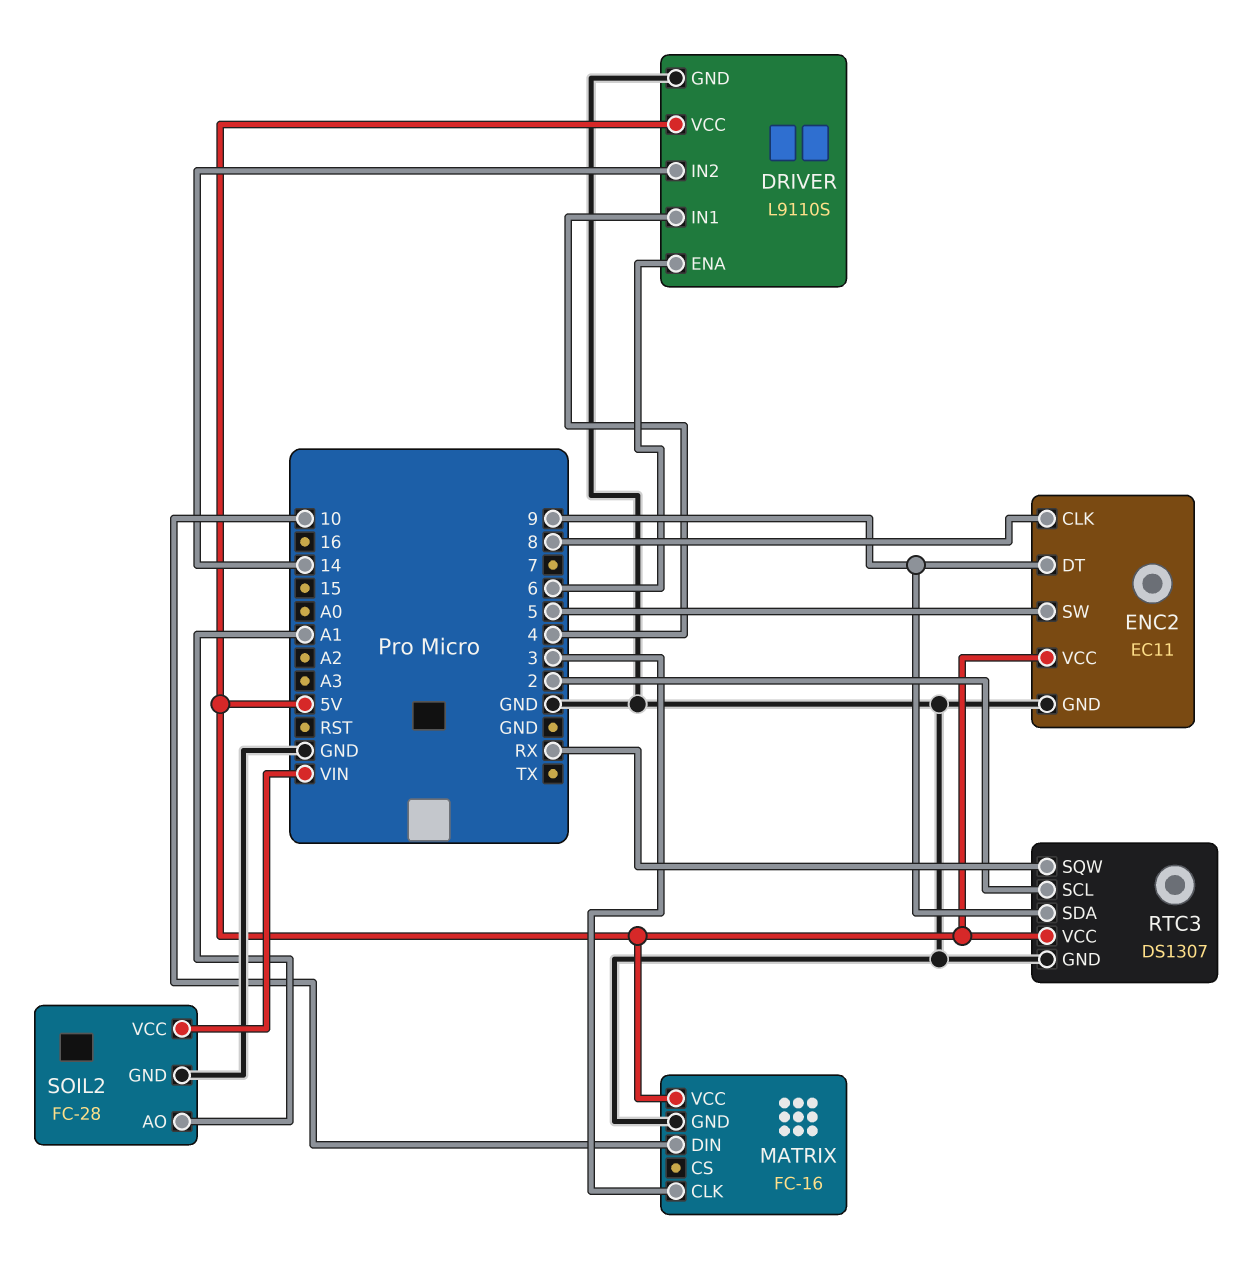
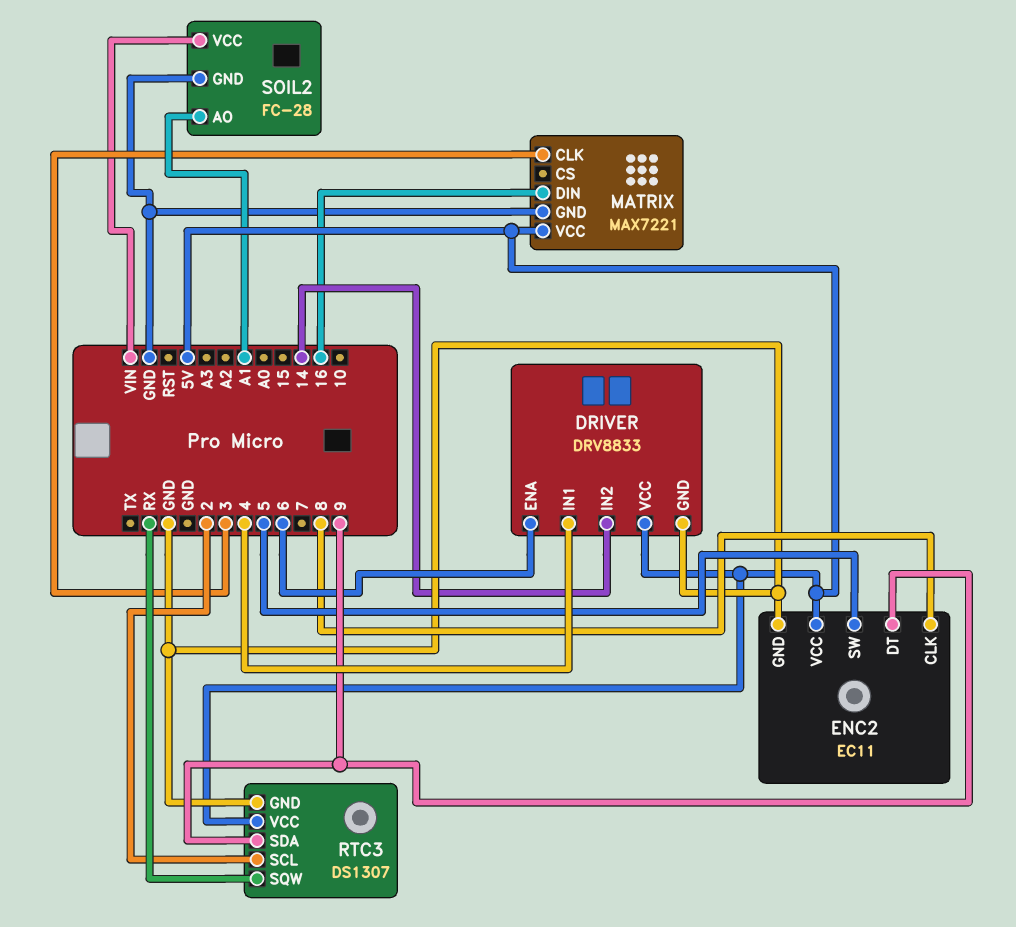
DRIVER: L9110S -> DRV8833
MATRIX: FC-16 -> MAX7221
MATRIX pin DIN: 10 -> 16

